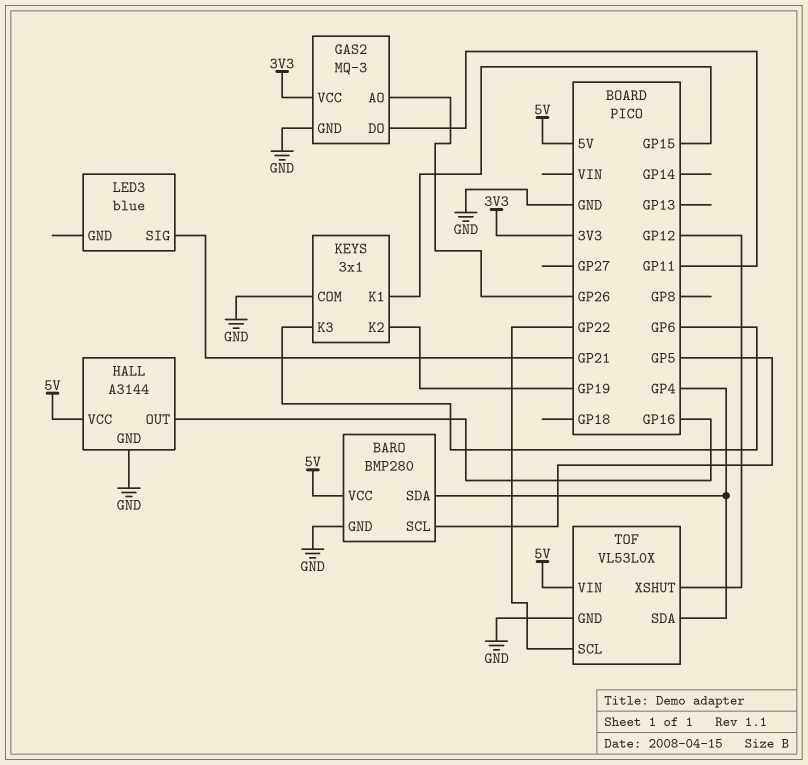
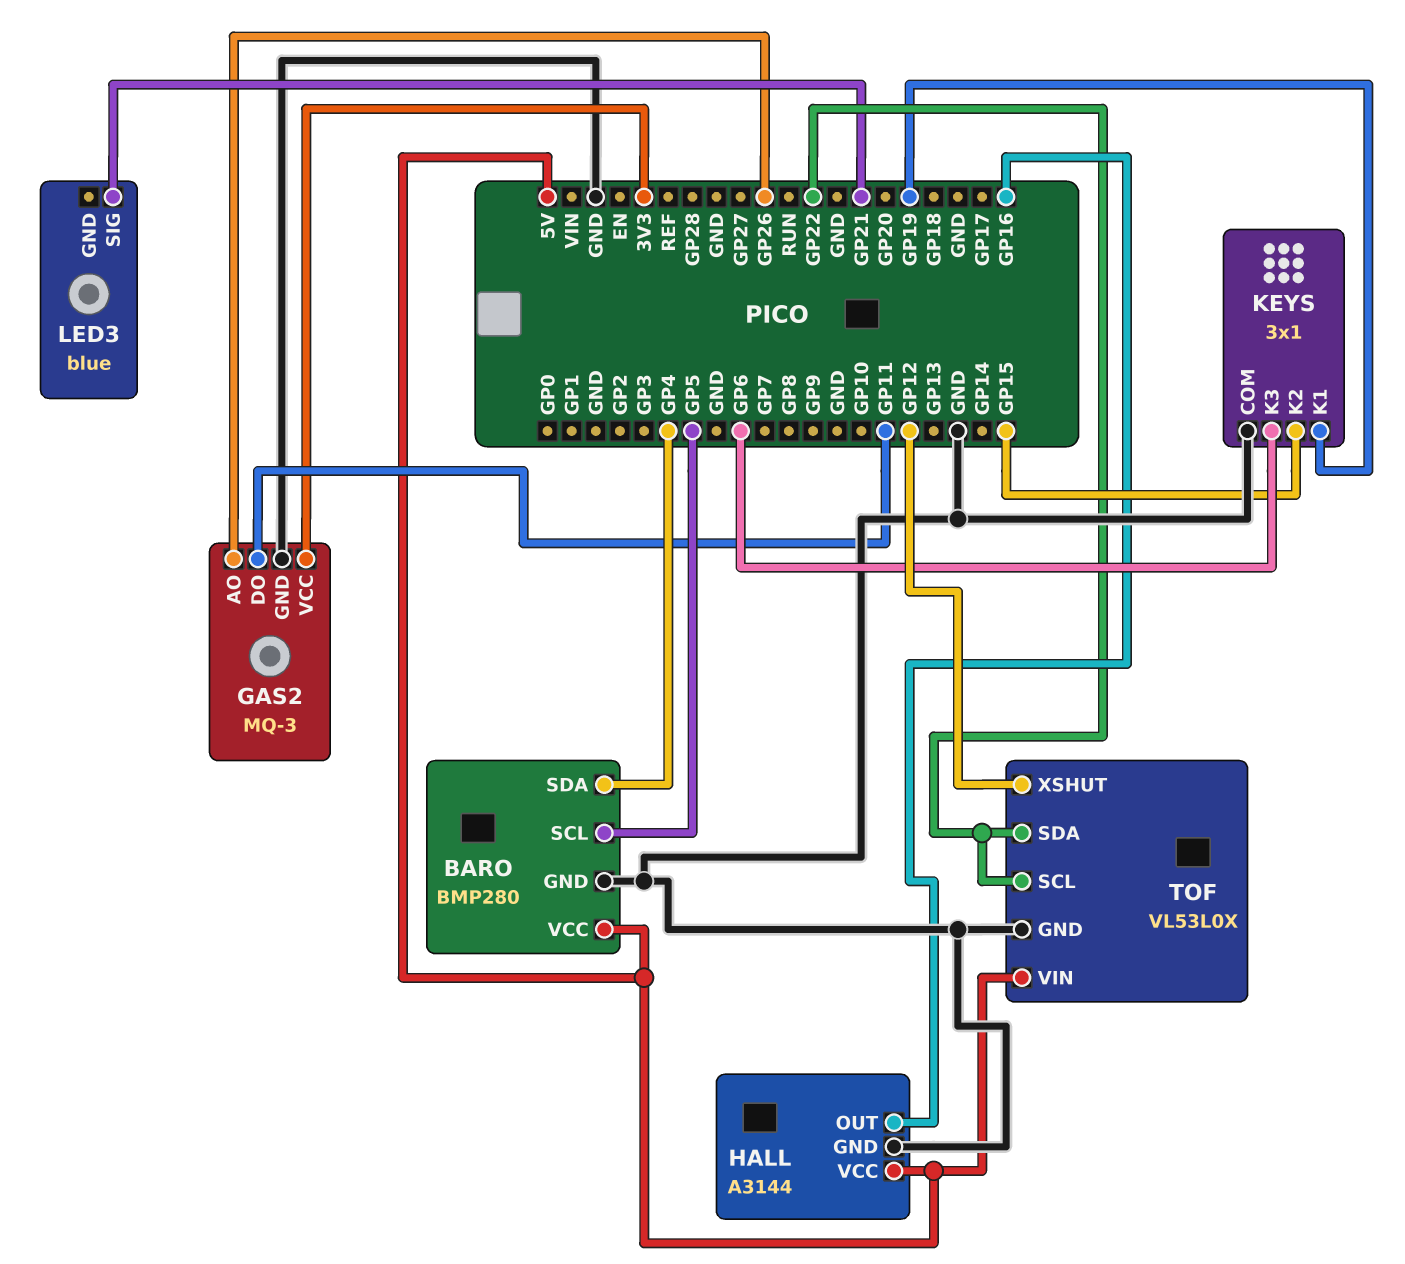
KEYS pin K1: GP15 -> GP19
KEYS pin K2: GP19 -> GP15
TOF pin SDA: GP4 -> GP22

